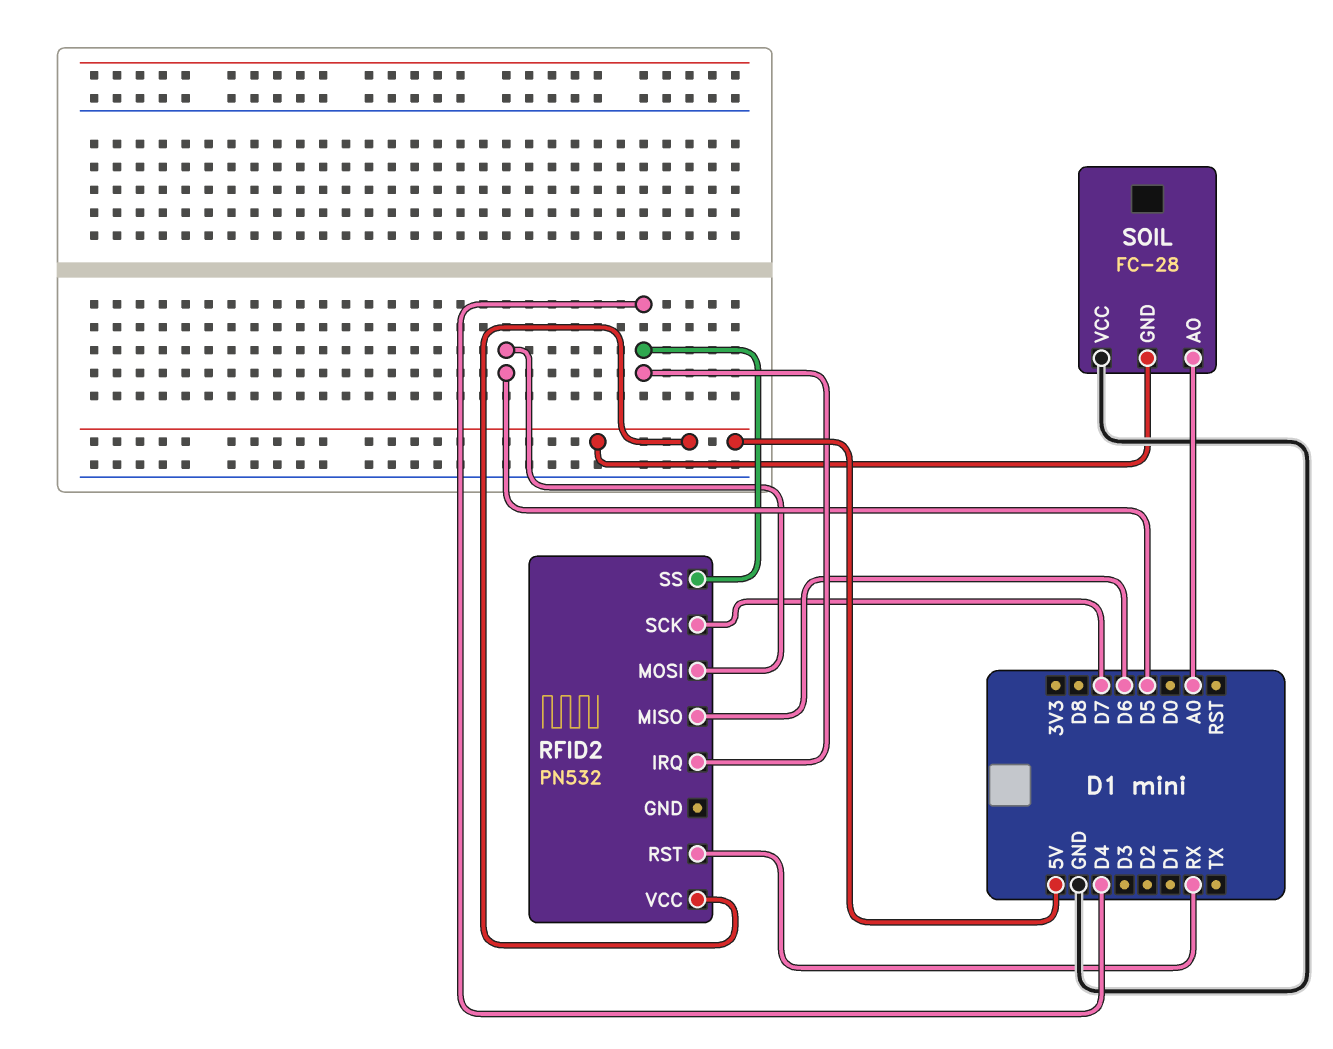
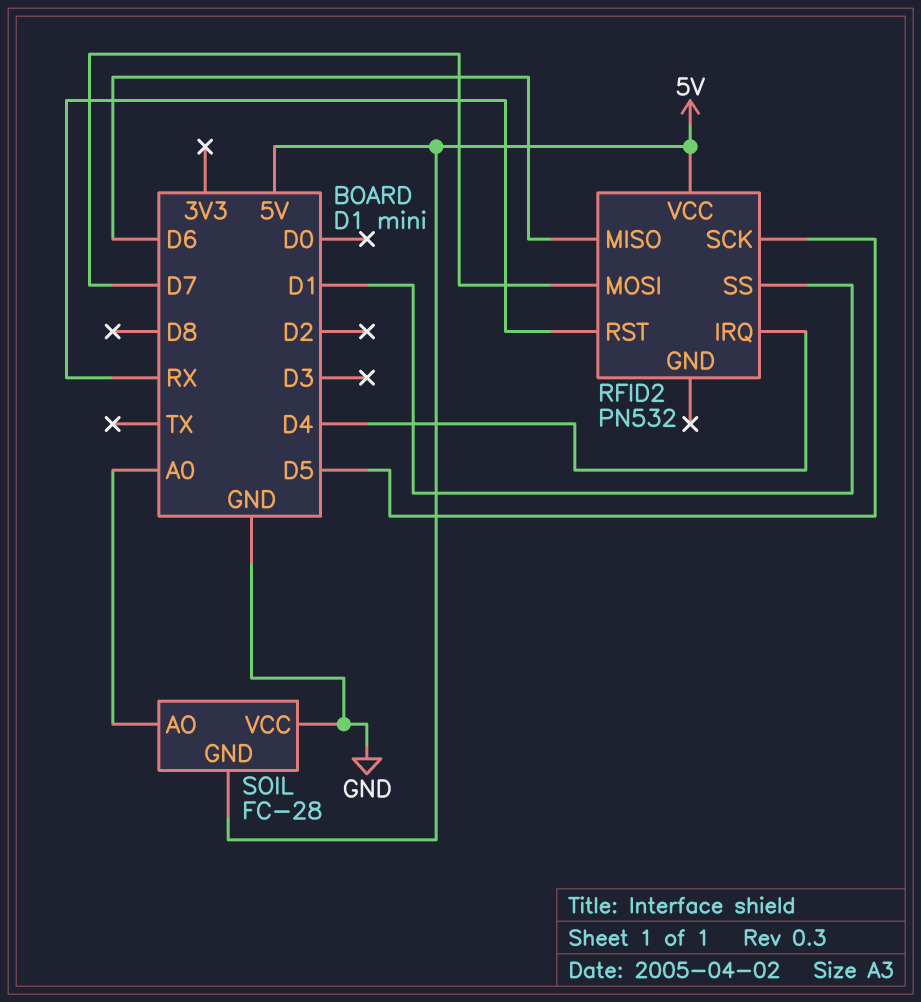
RFID2 pin MOSI: D5 -> D7
RFID2 pin SCK: D7 -> D5
RFID2 pin SS: D4 -> D1

